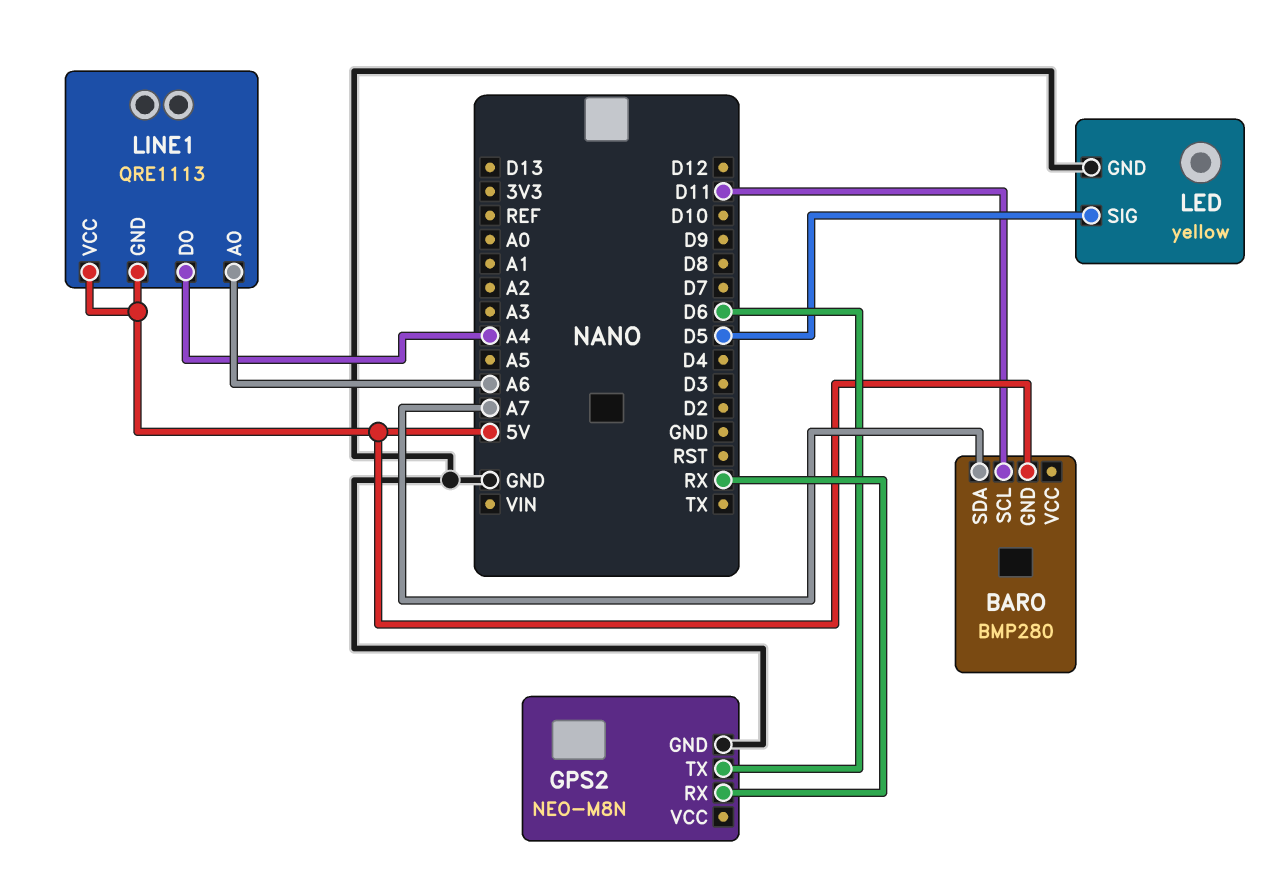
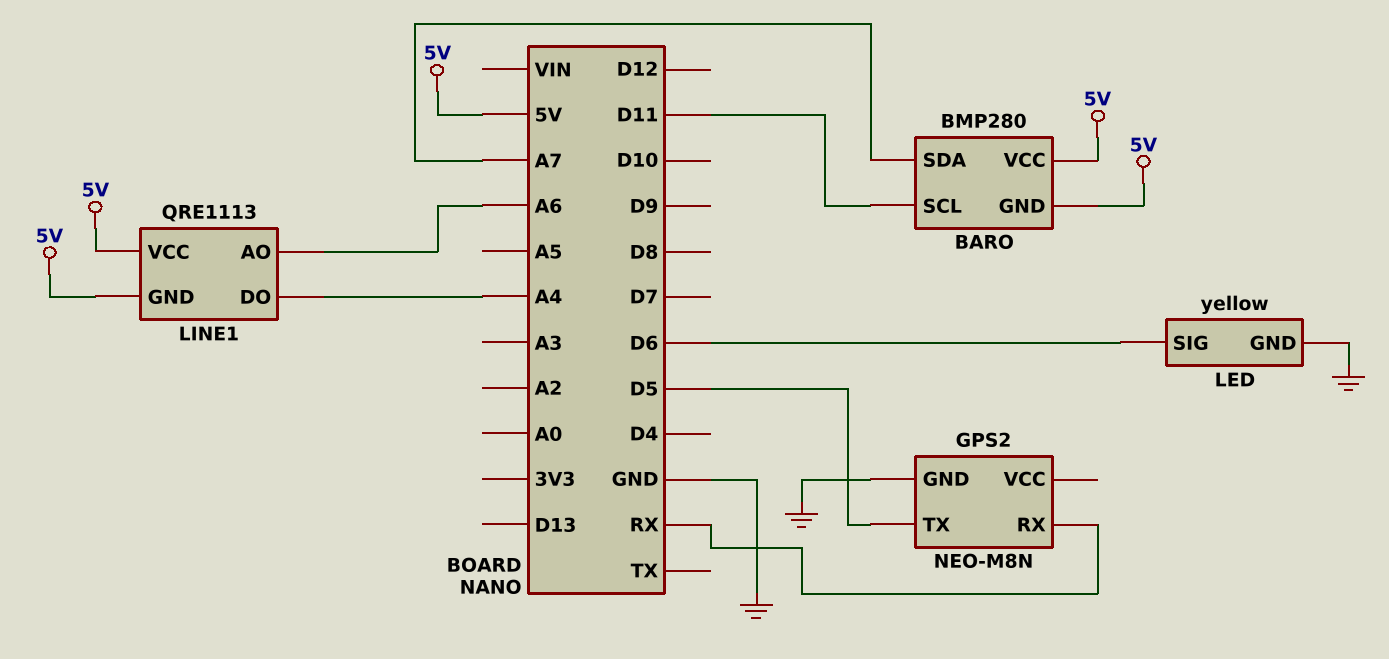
BARO pin VCC: none -> 5V
GPS2 pin TX: D6 -> D5
LED pin SIG: D5 -> D6

